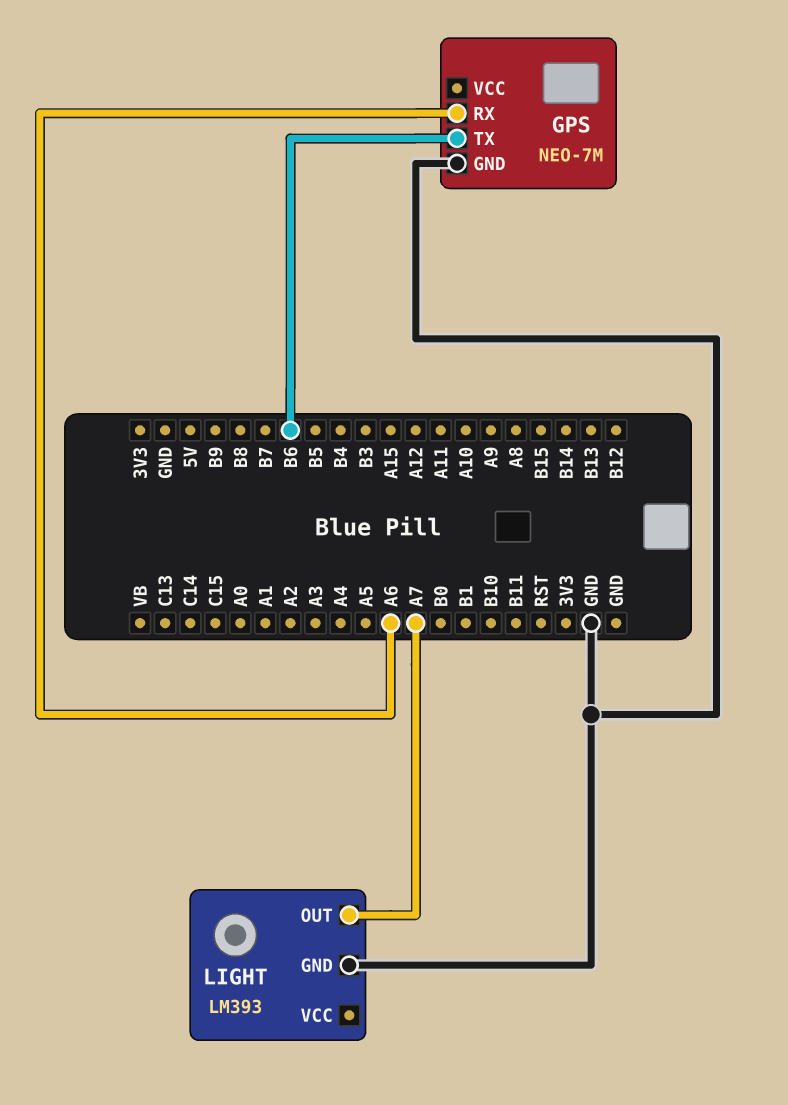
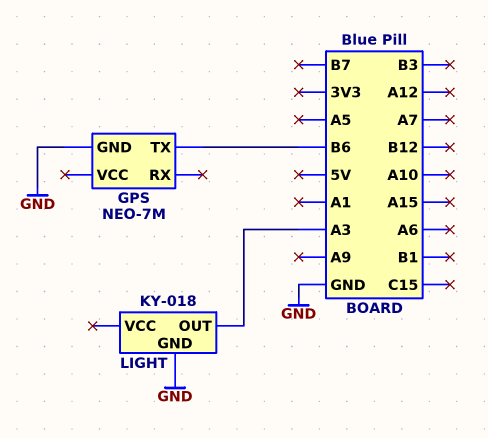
GPS pin RX: A6 -> none
LIGHT: LM393 -> KY-018
LIGHT pin OUT: A7 -> A3

